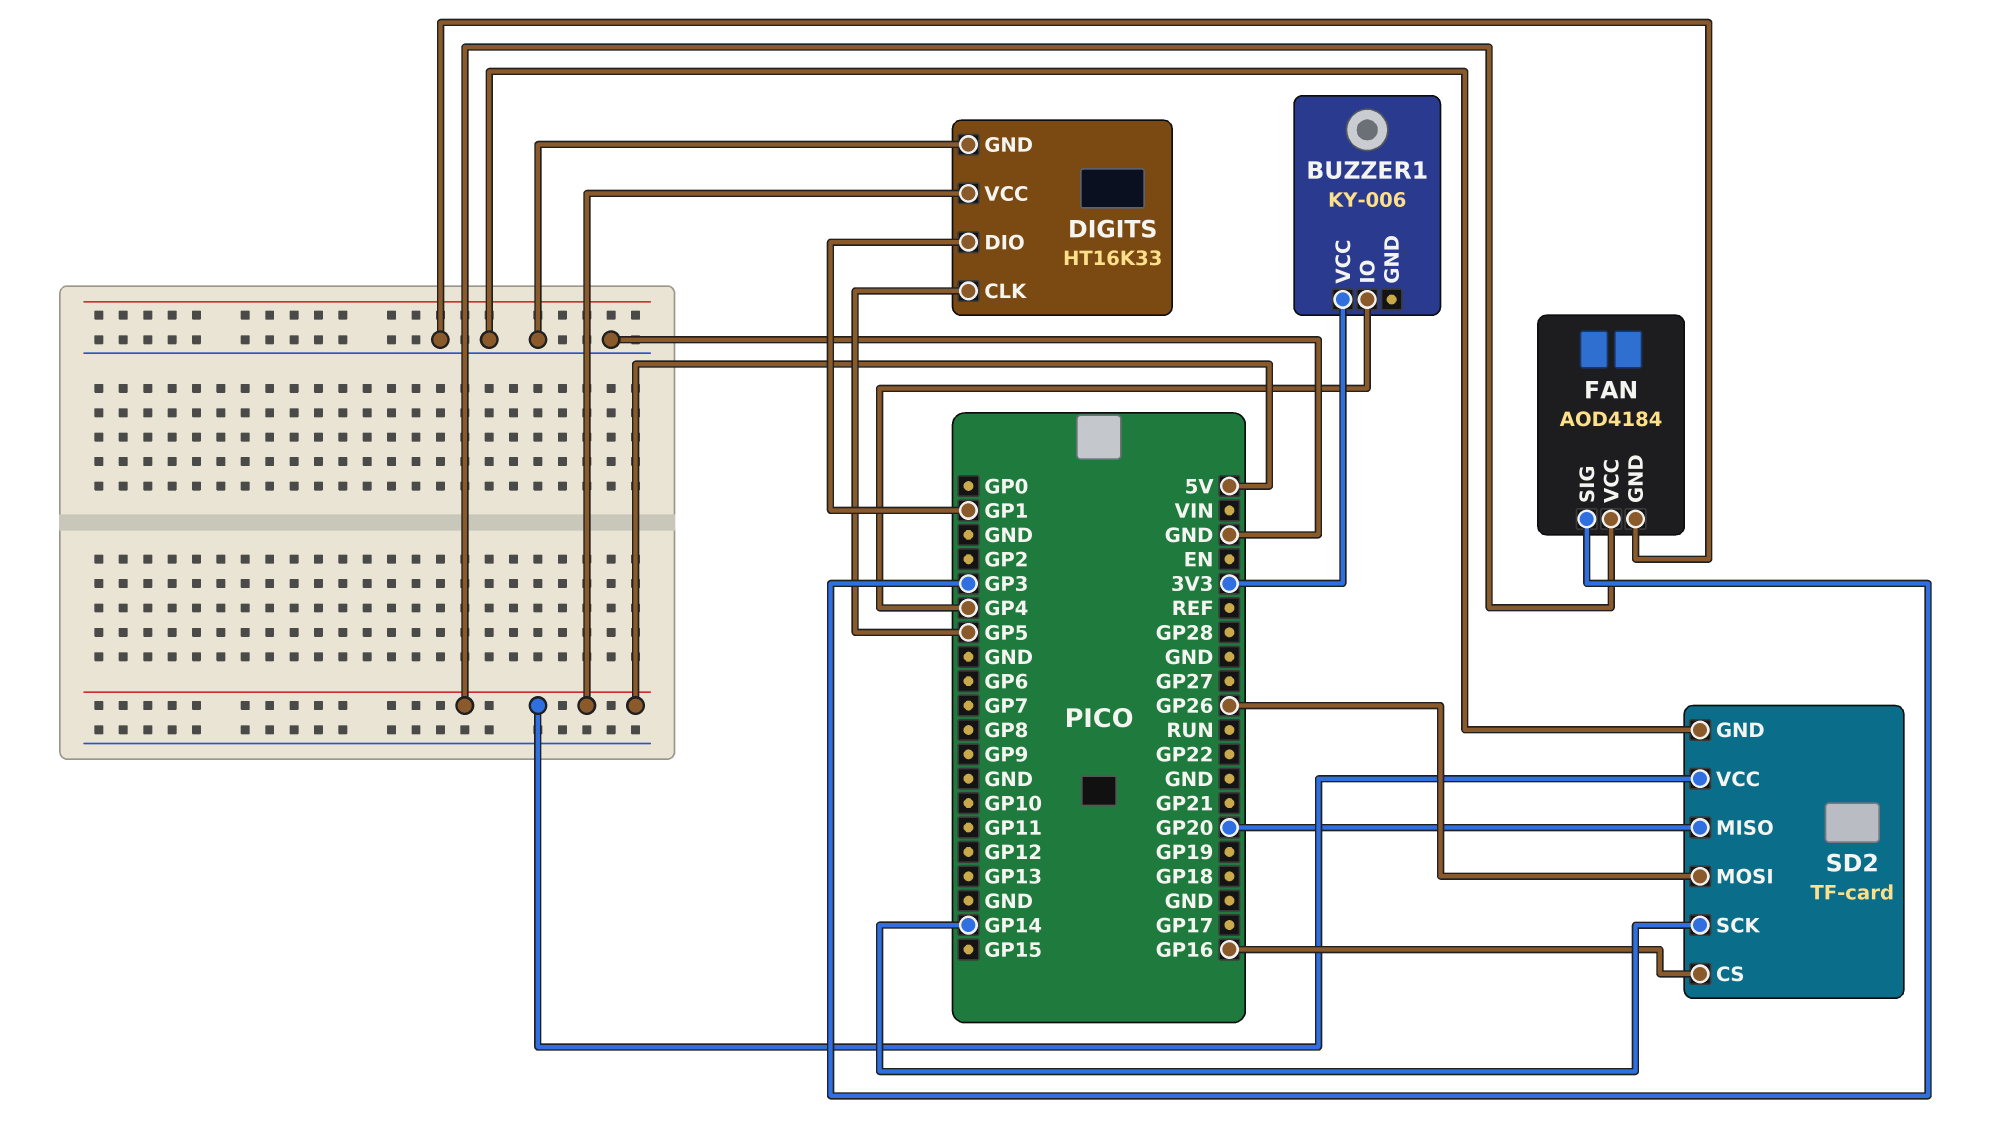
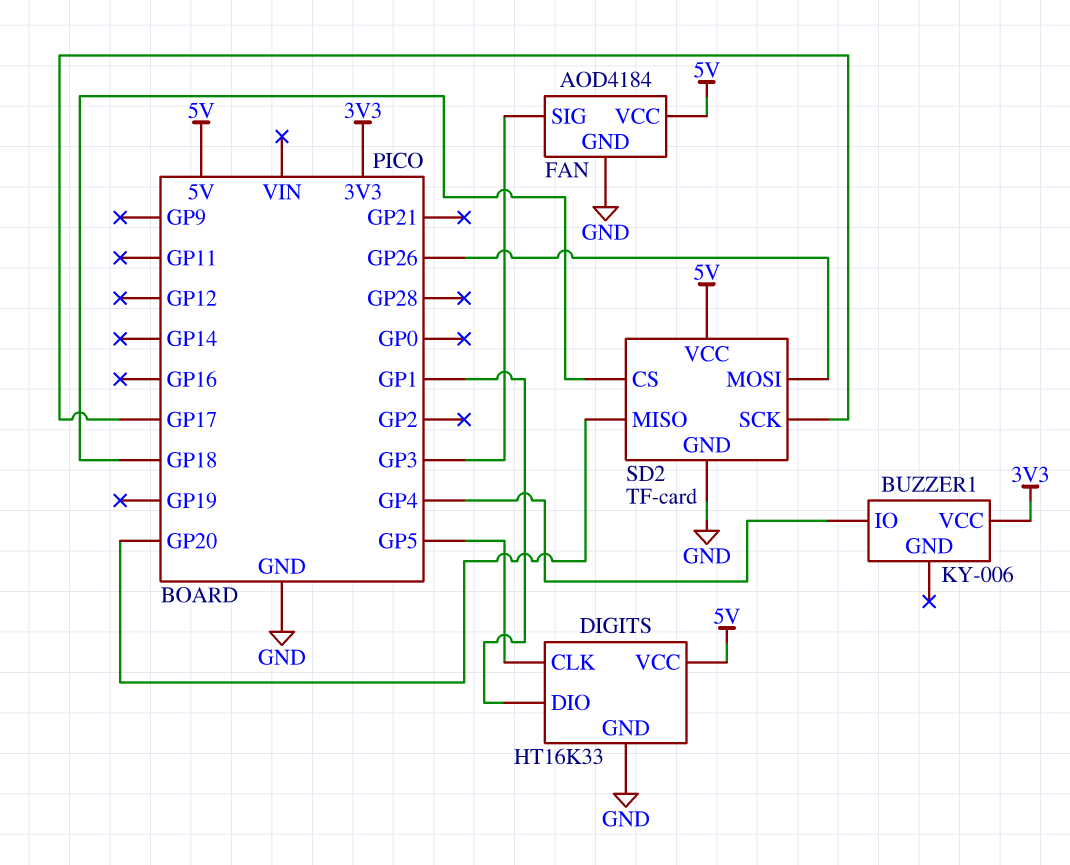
SD2 pin CS: GP16 -> GP18
SD2 pin SCK: GP14 -> GP17

